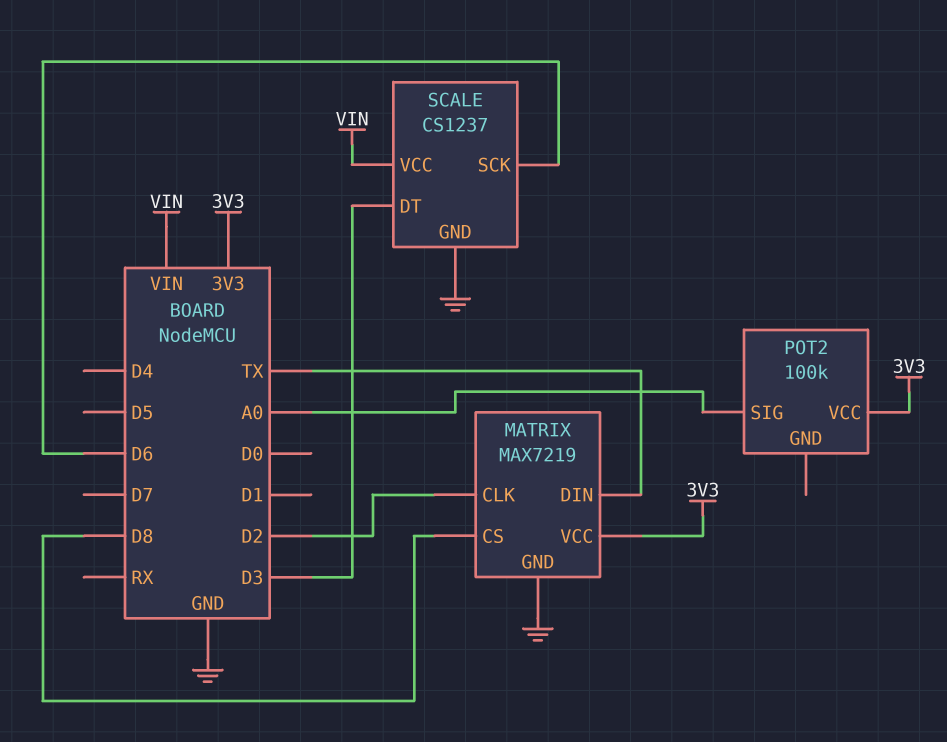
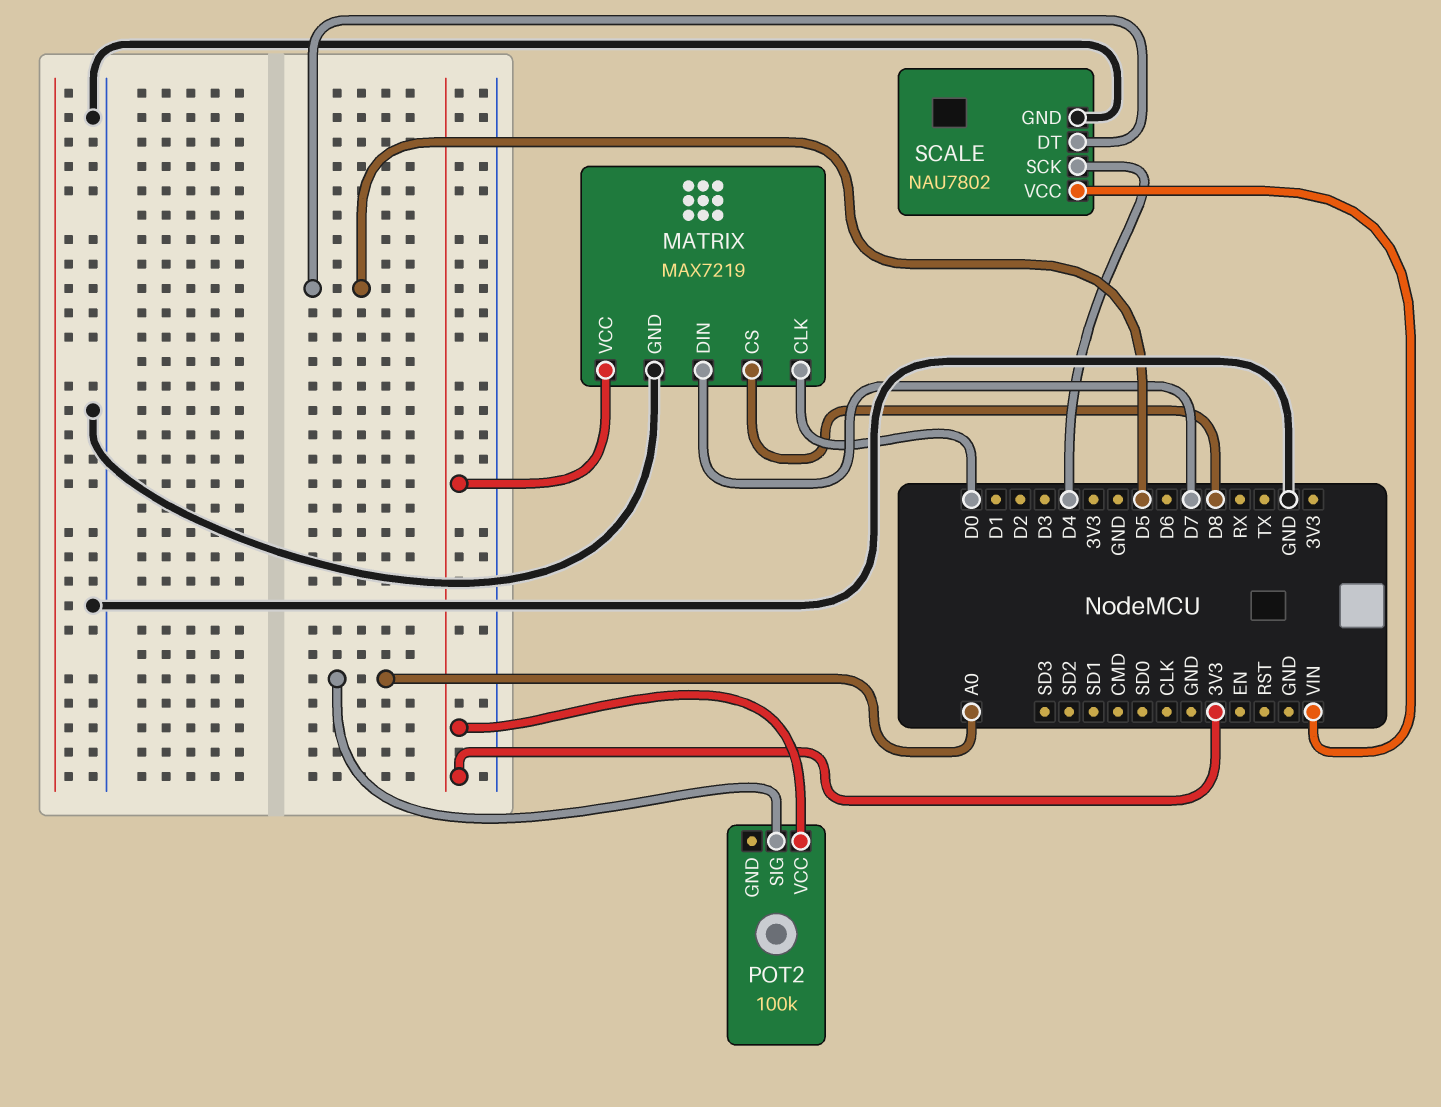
MATRIX pin CLK: D2 -> D0
MATRIX pin DIN: TX -> D7
SCALE: CS1237 -> NAU7802
SCALE pin DT: D3 -> D5
SCALE pin SCK: D6 -> D4

